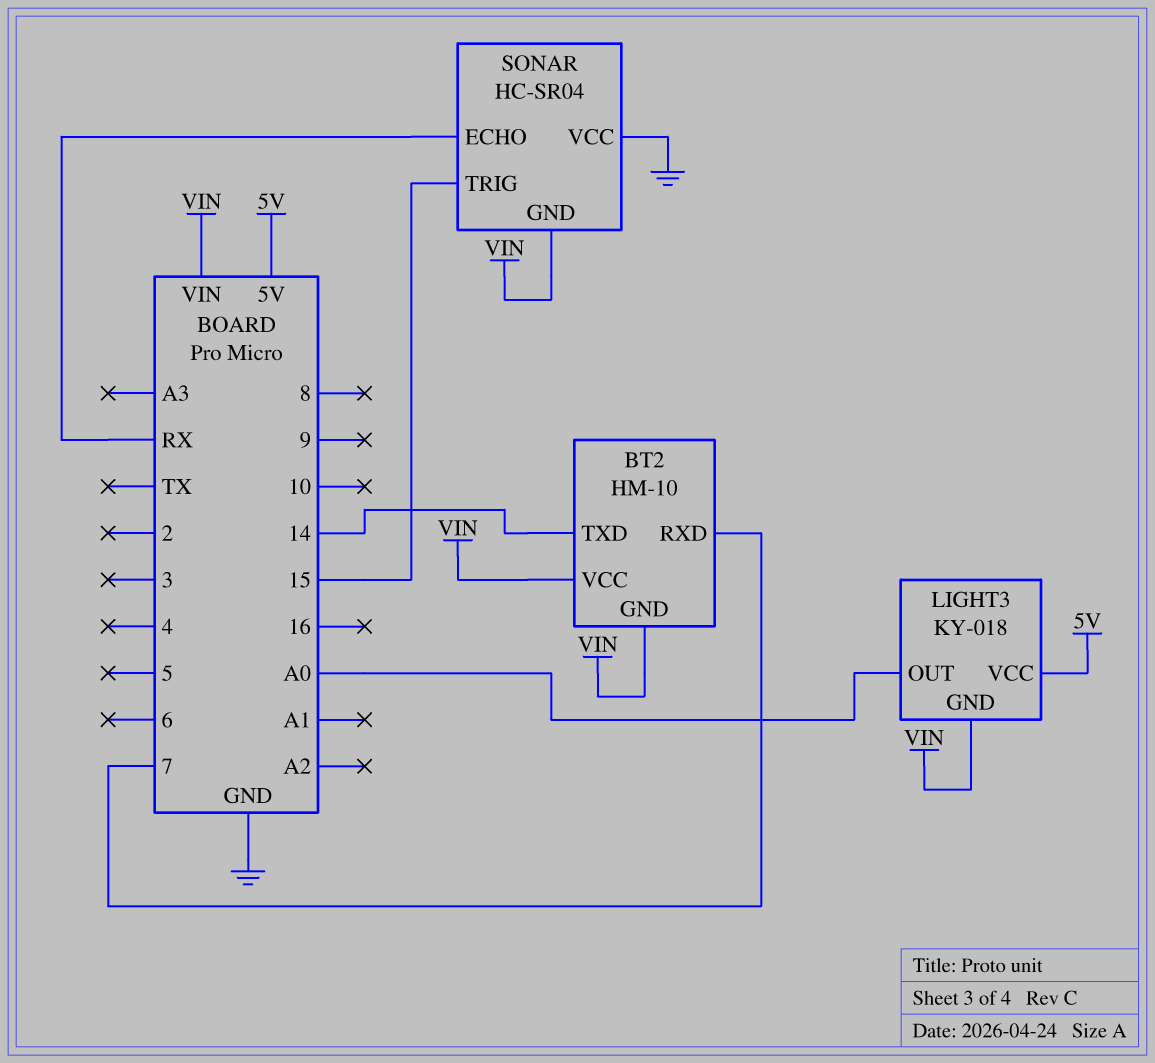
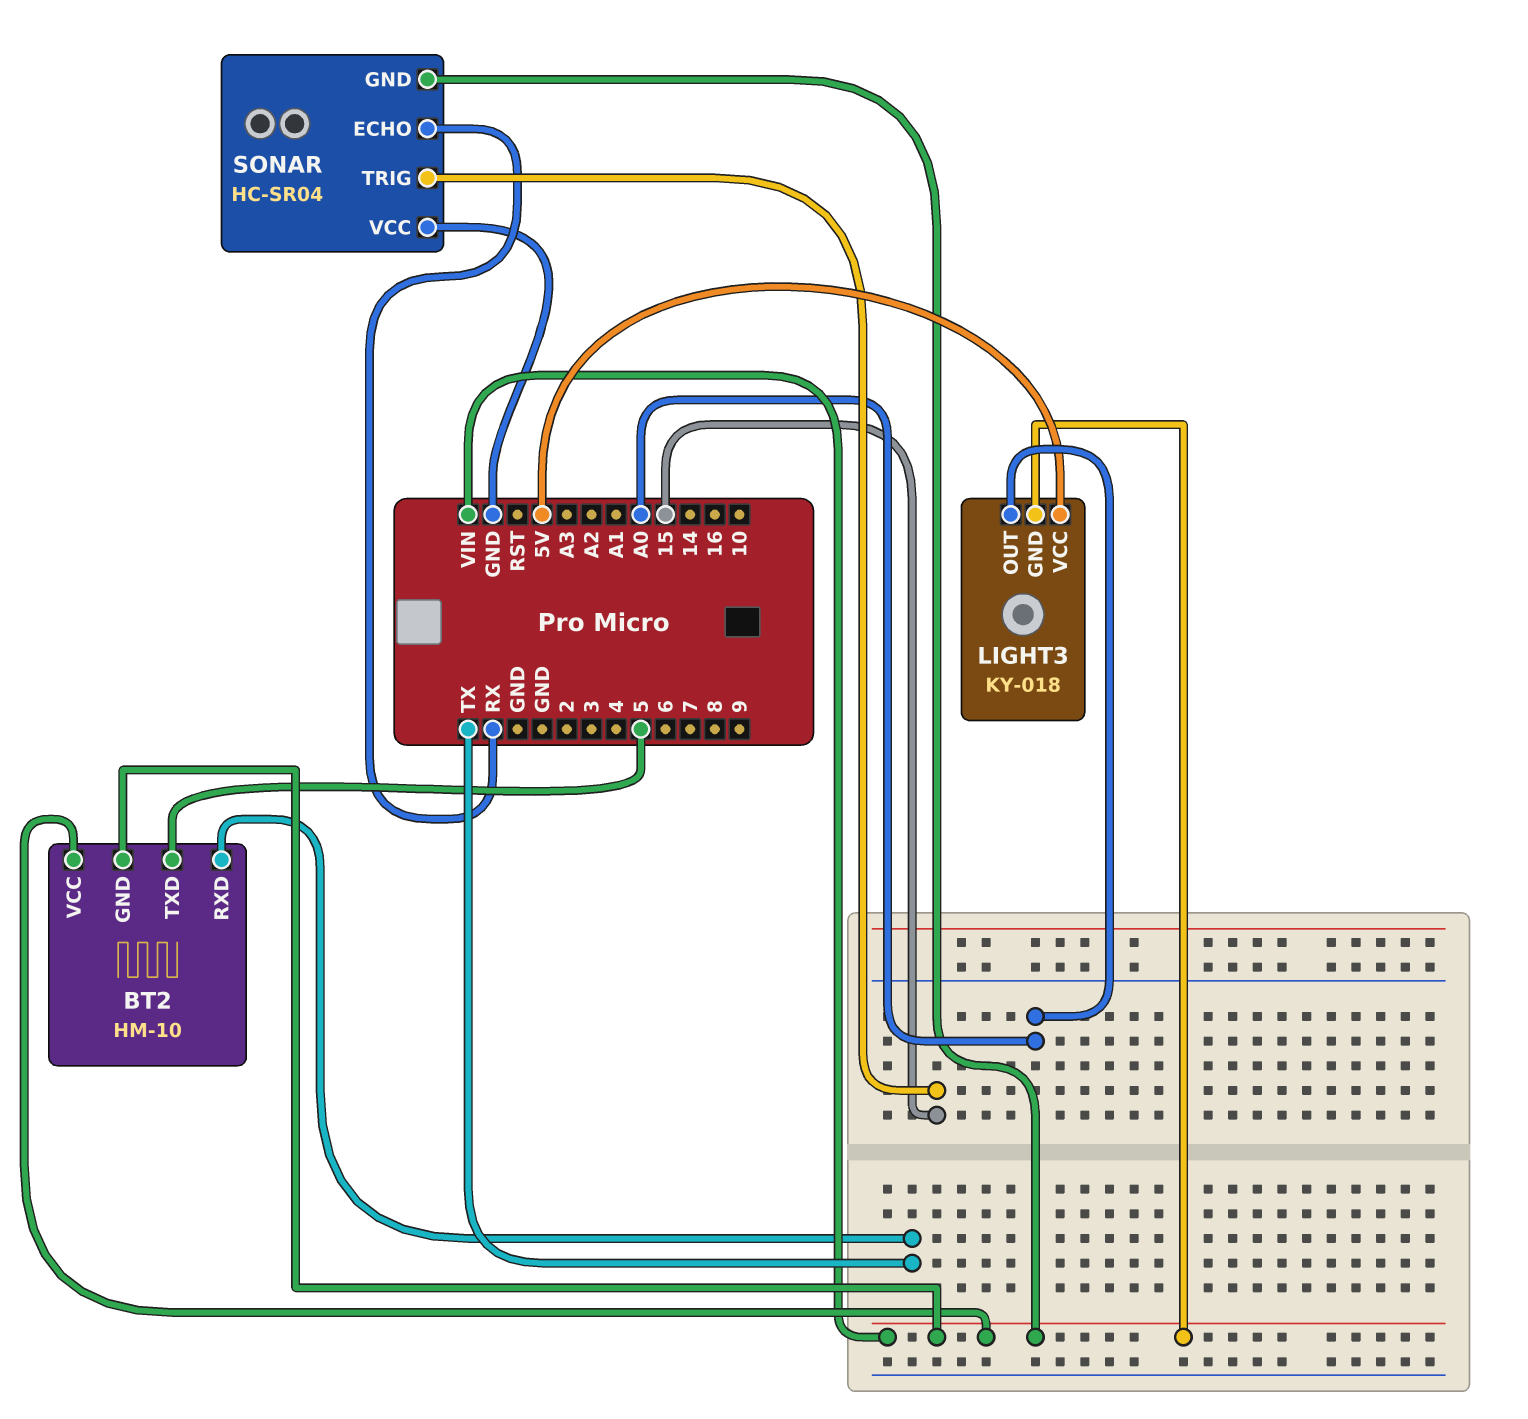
BT2 pin RXD: 7 -> TX
BT2 pin TXD: 14 -> 5

